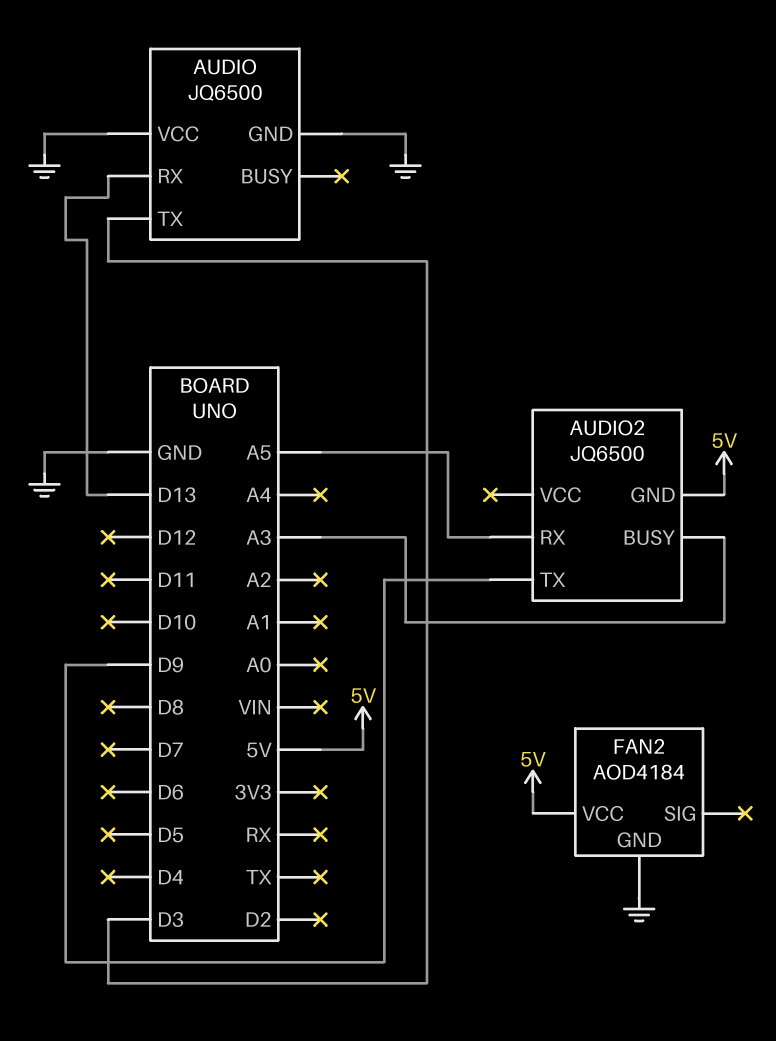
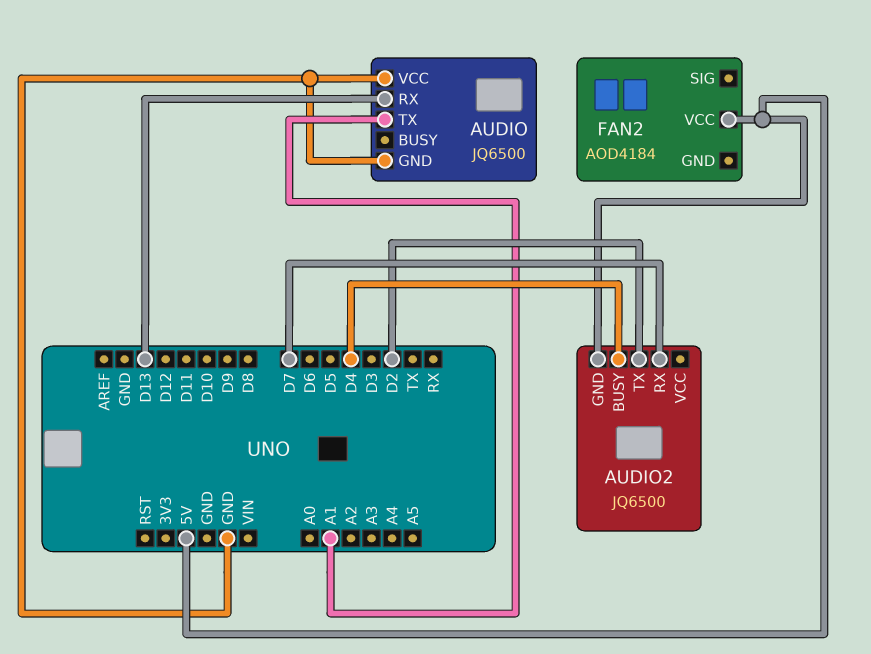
AUDIO pin TX: D3 -> A1
AUDIO2 pin BUSY: A3 -> D4
AUDIO2 pin RX: A5 -> D7
AUDIO2 pin TX: D9 -> D2
FAN2 pin GND: GND -> none

